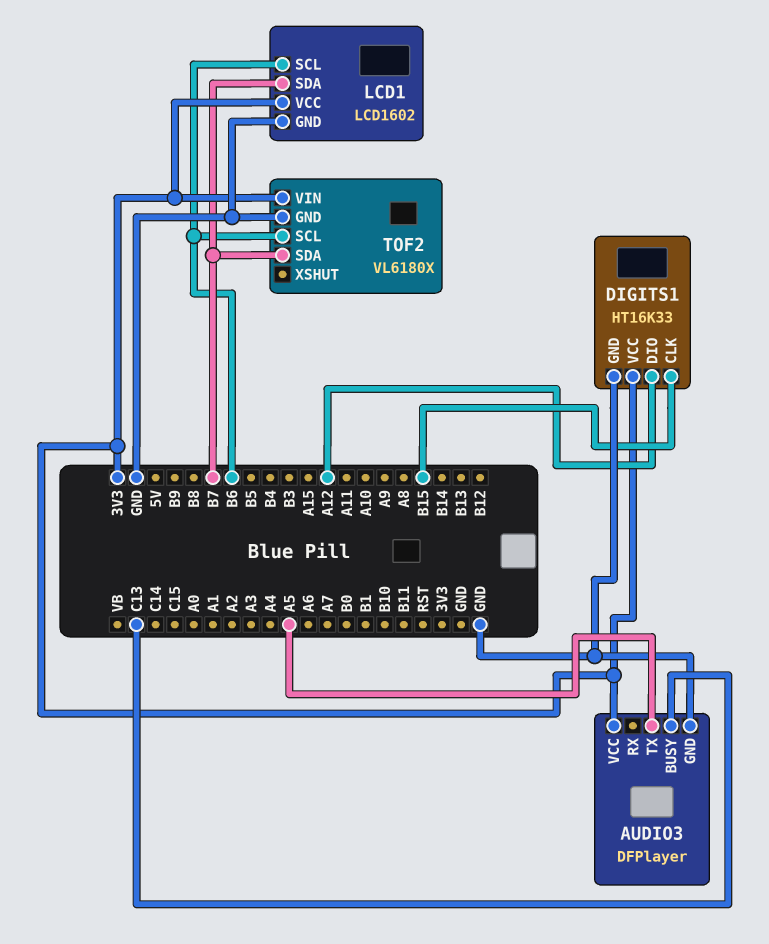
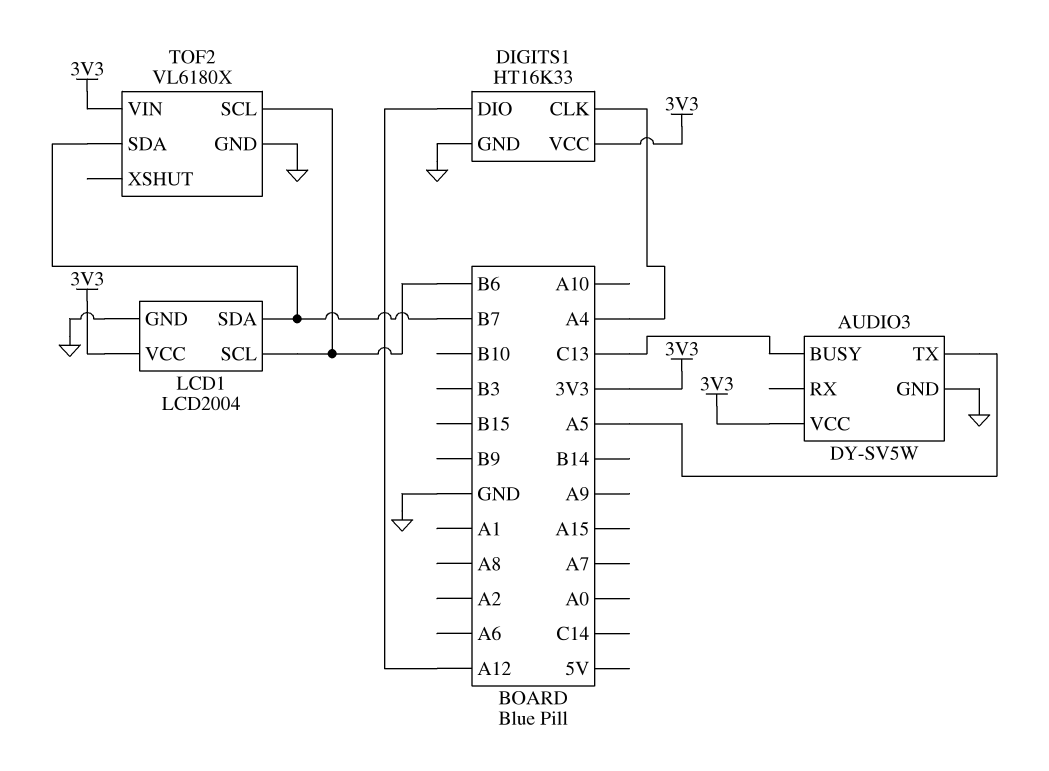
AUDIO3: DFPlayer -> DY-SV5W
DIGITS1 pin CLK: B15 -> A4
LCD1: LCD1602 -> LCD2004

